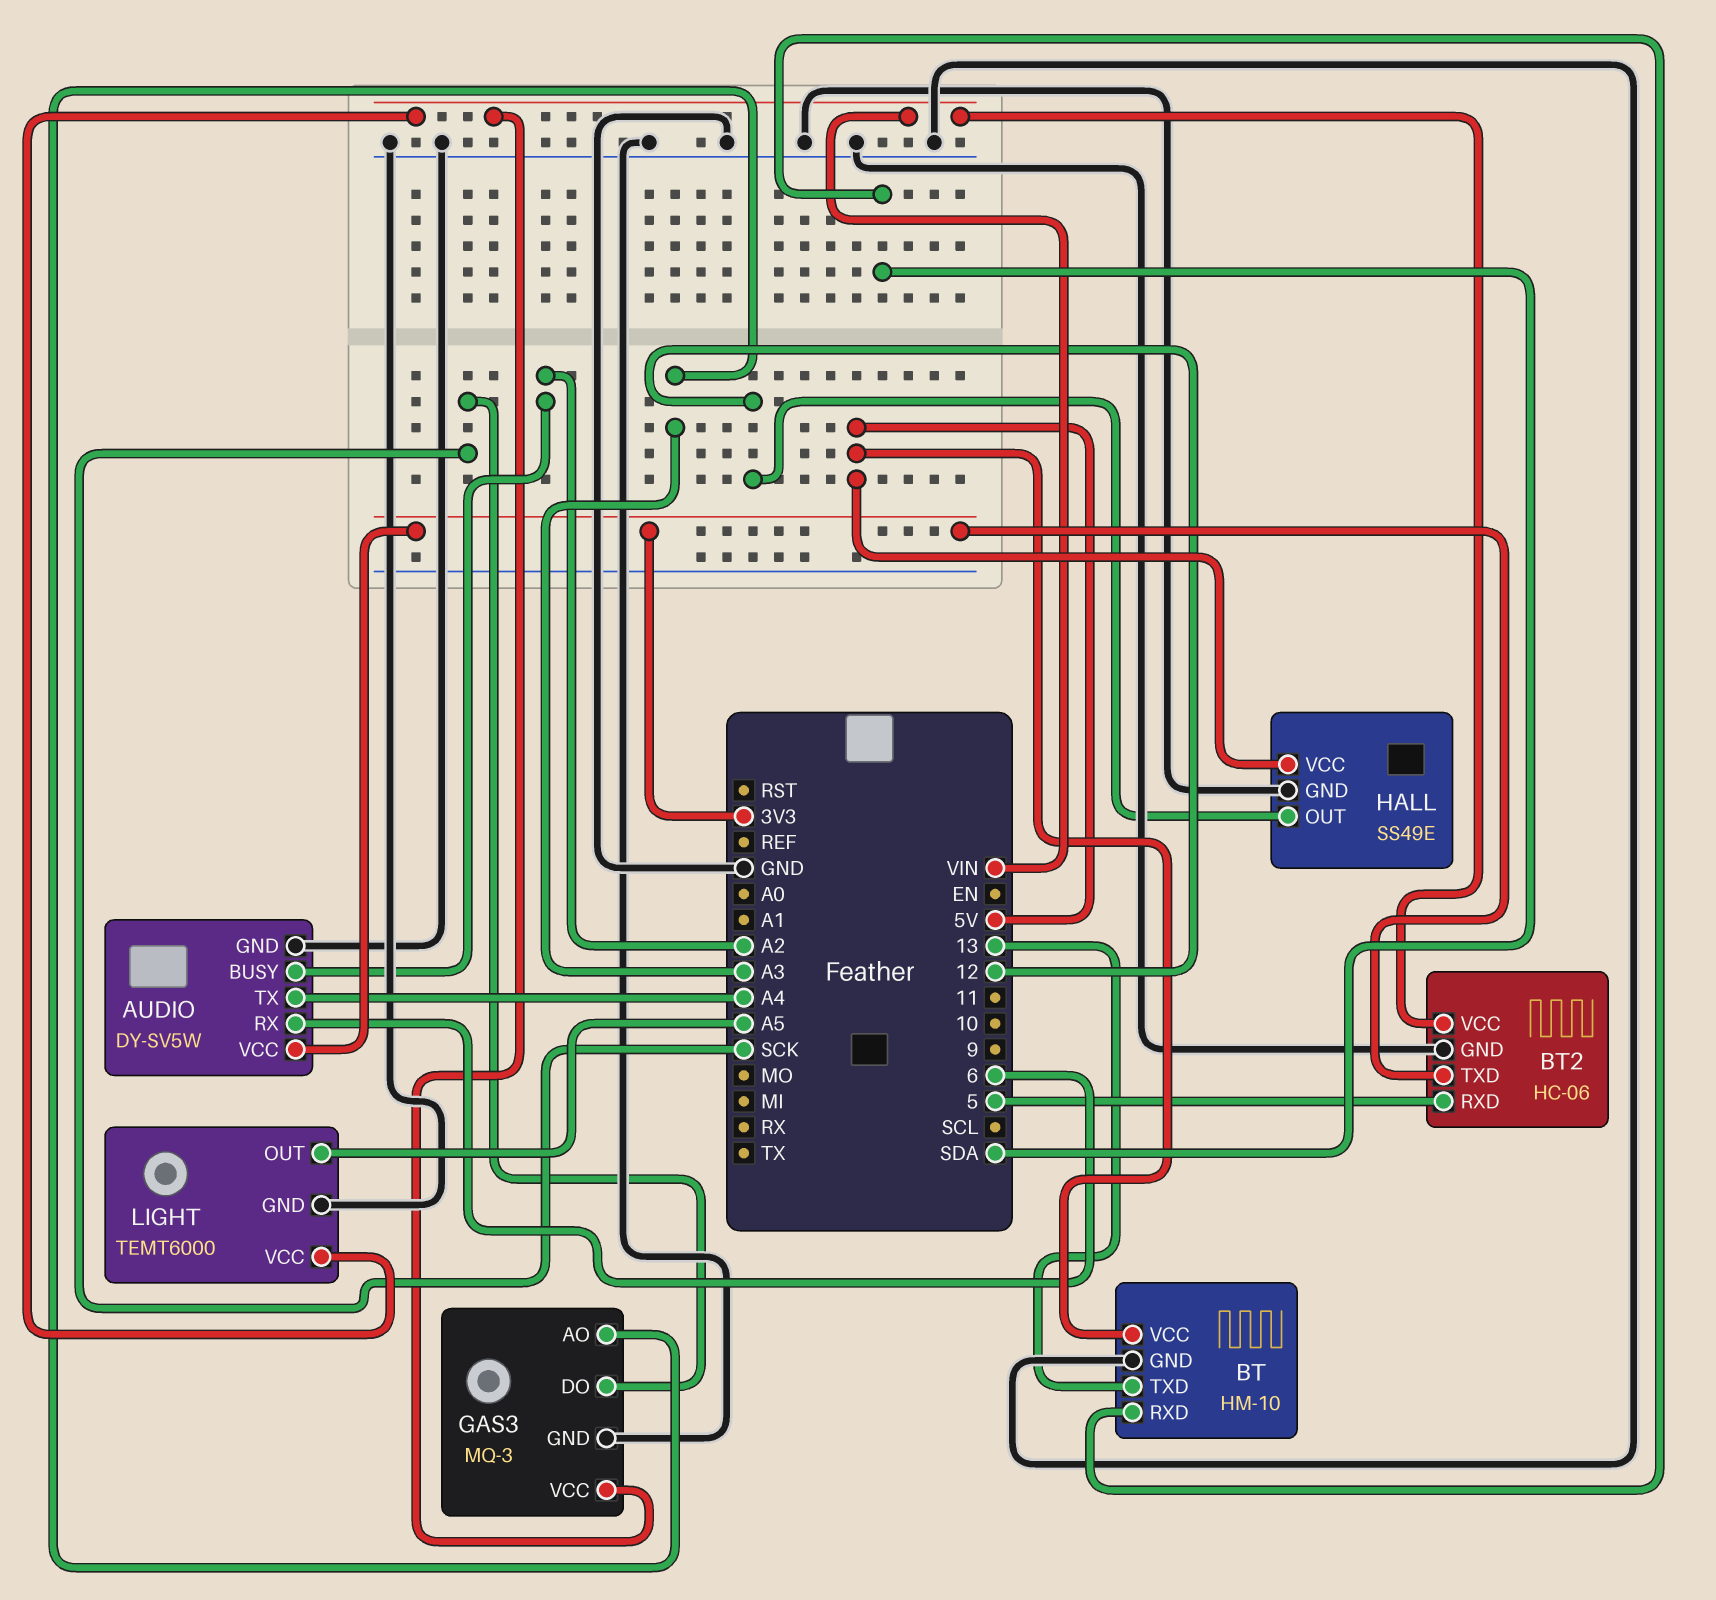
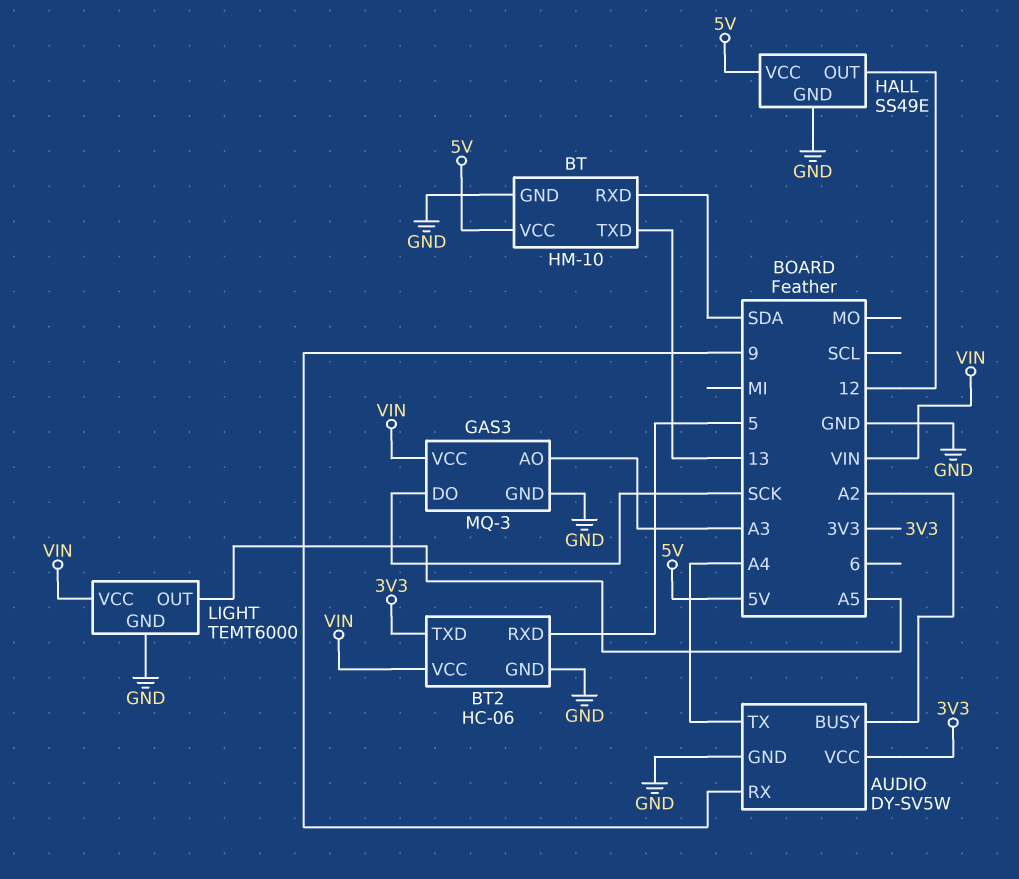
AUDIO pin RX: 6 -> 9

